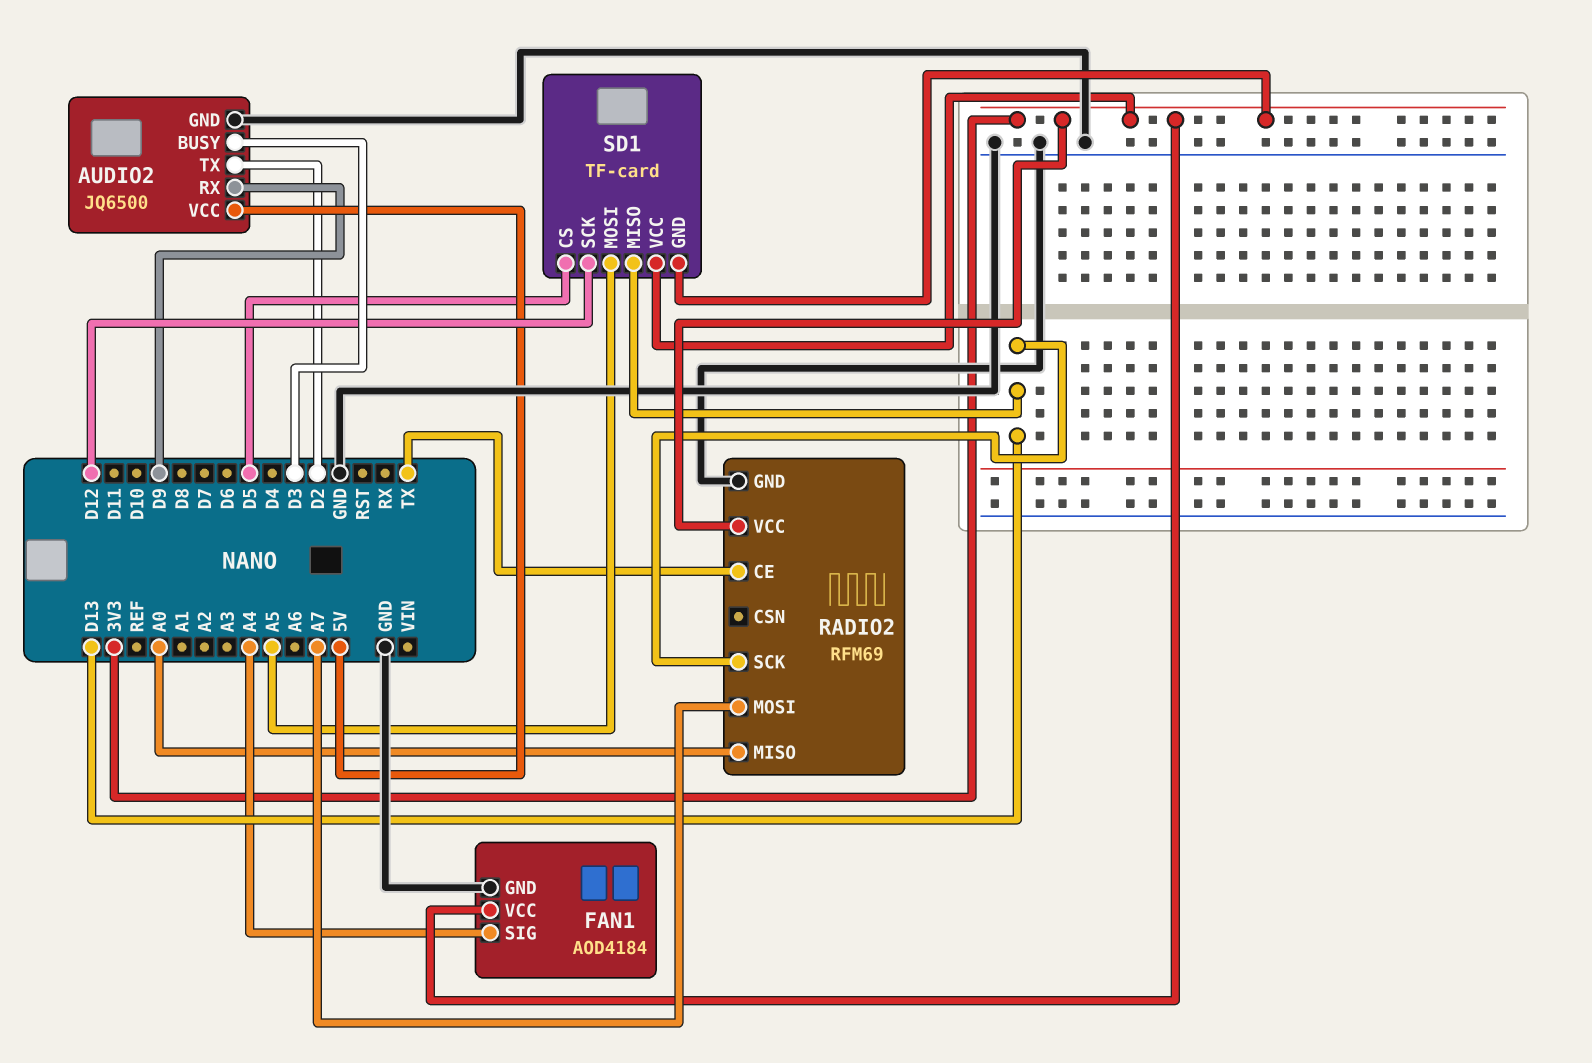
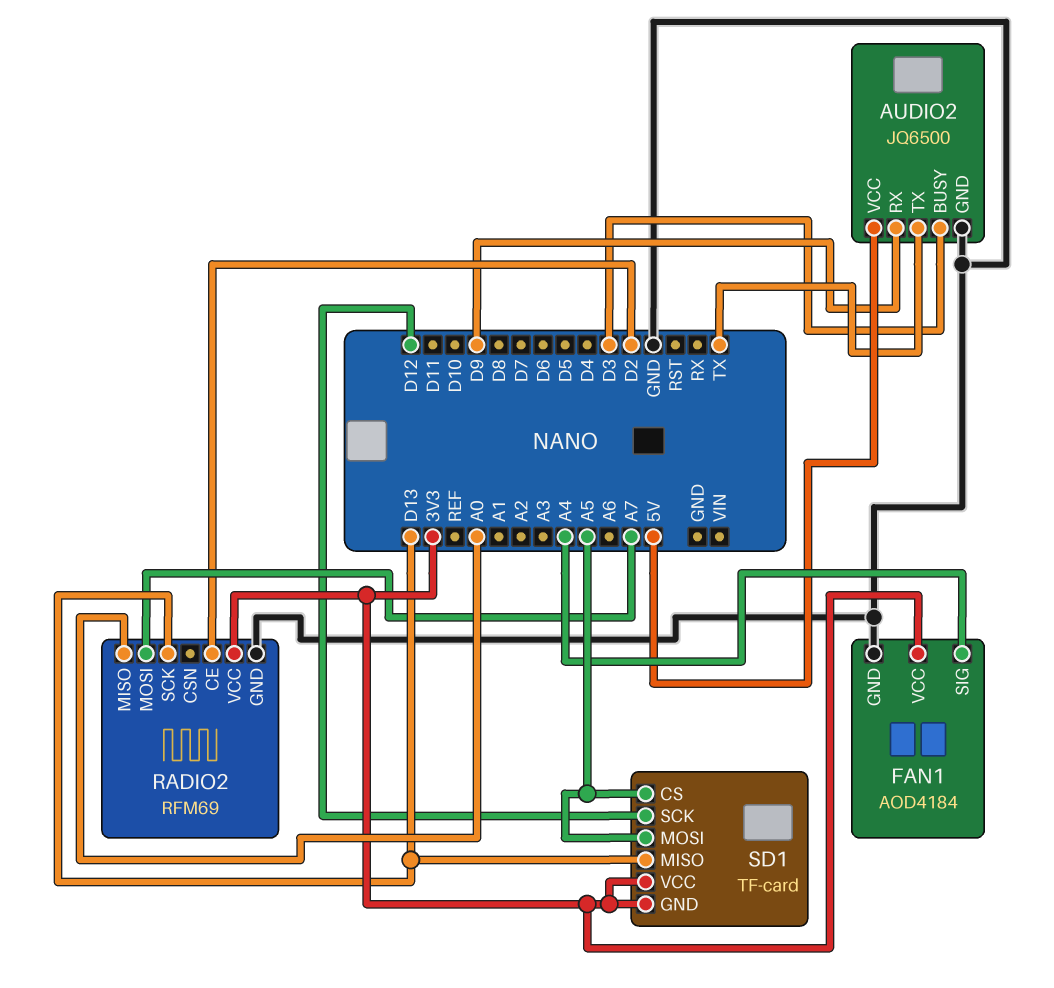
AUDIO2 pin TX: D2 -> TX
RADIO2 pin CE: TX -> D2
SD1 pin CS: D5 -> A5

